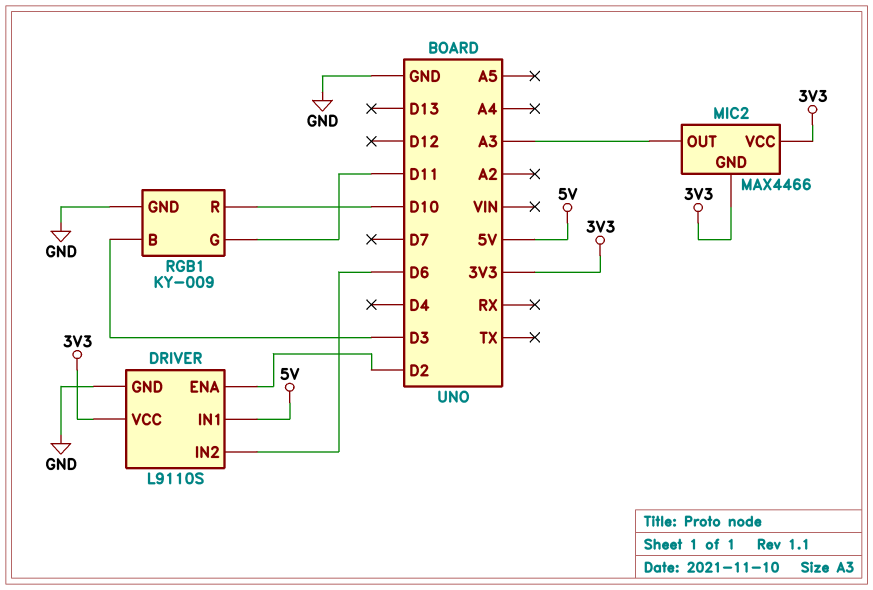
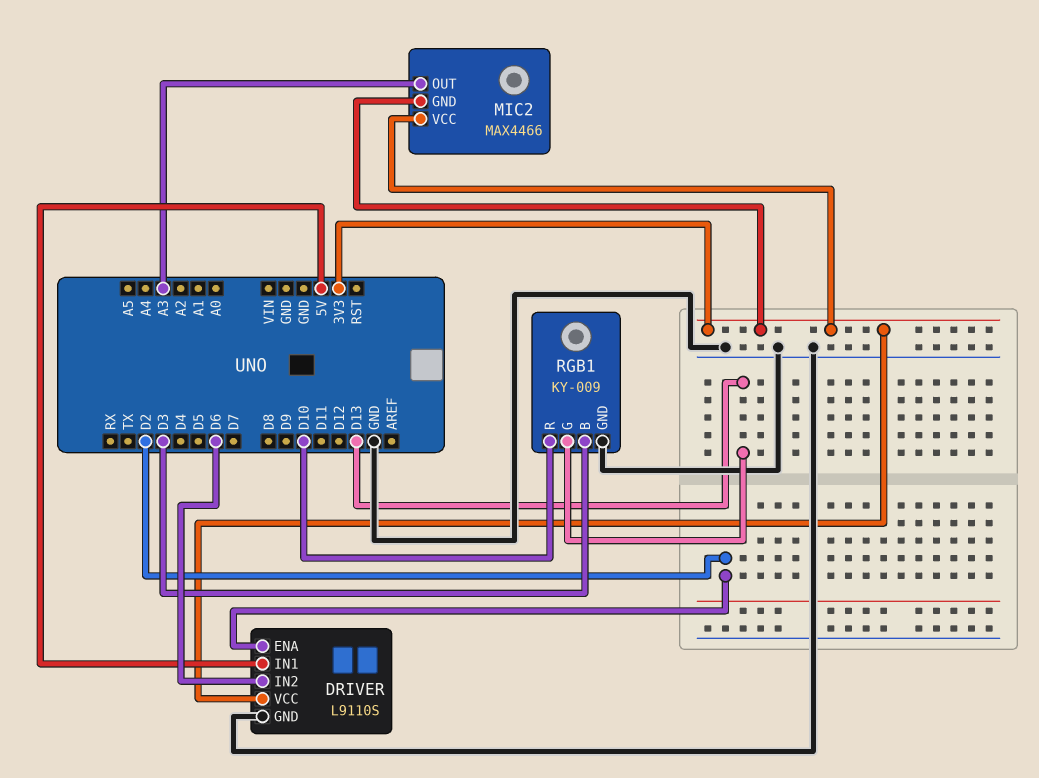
RGB1 pin G: D11 -> D13

